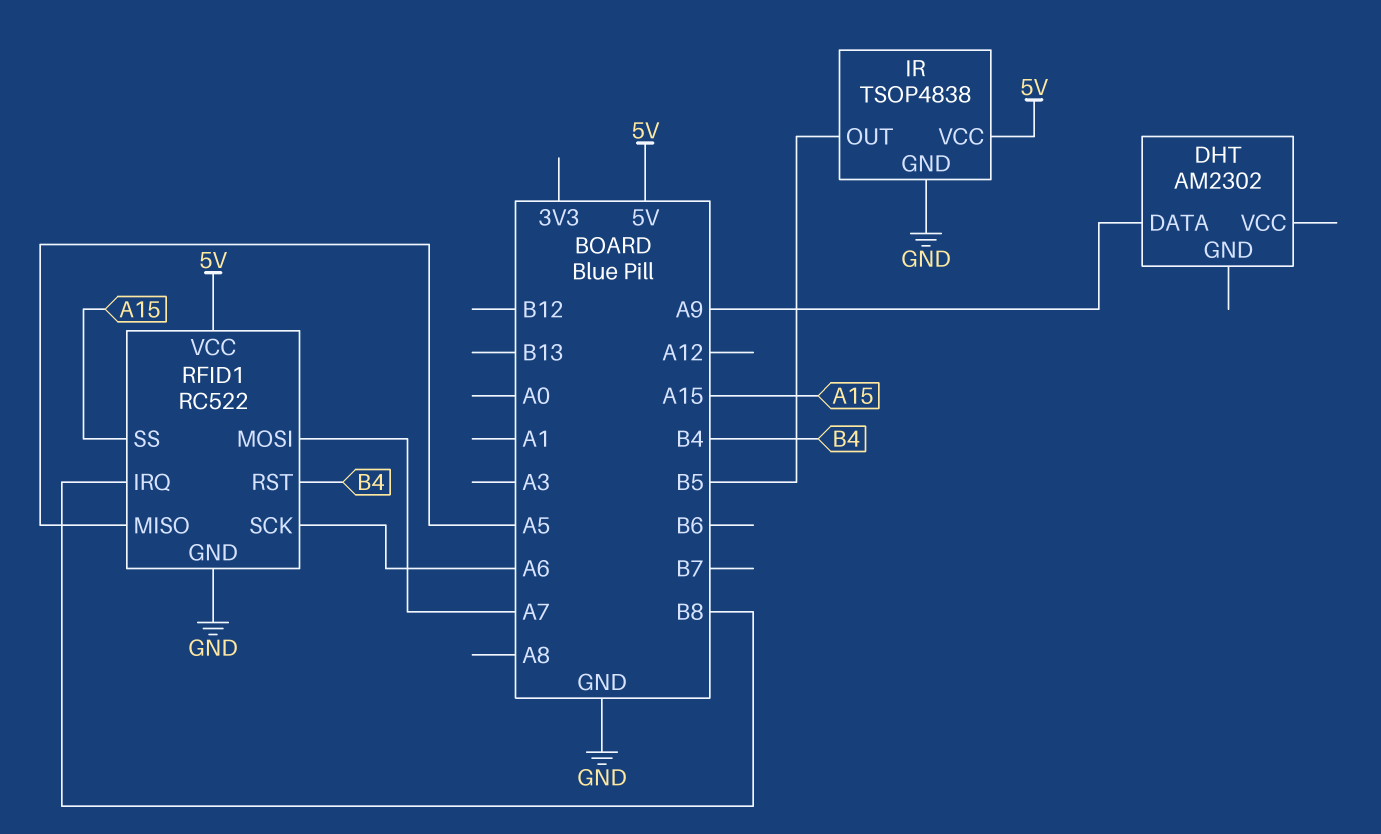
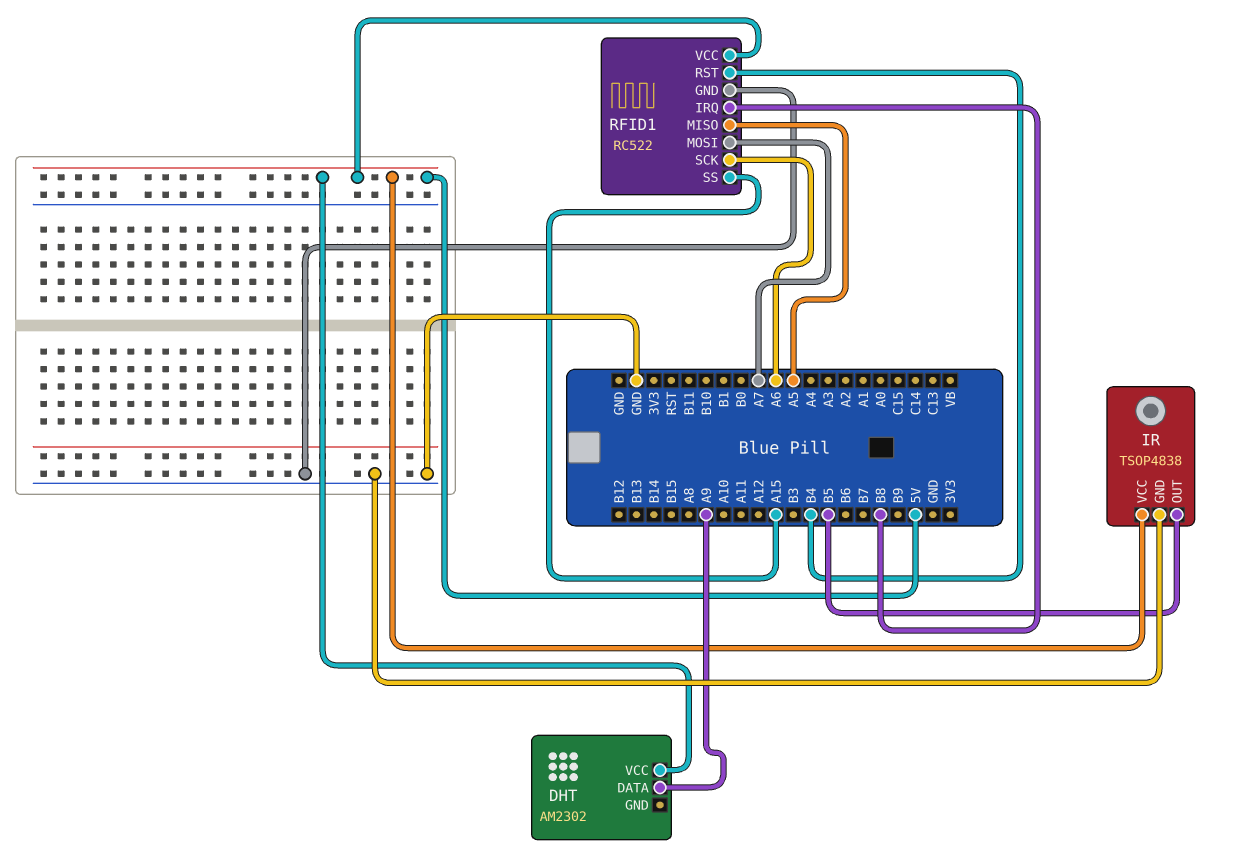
DHT pin VCC: none -> 5V

